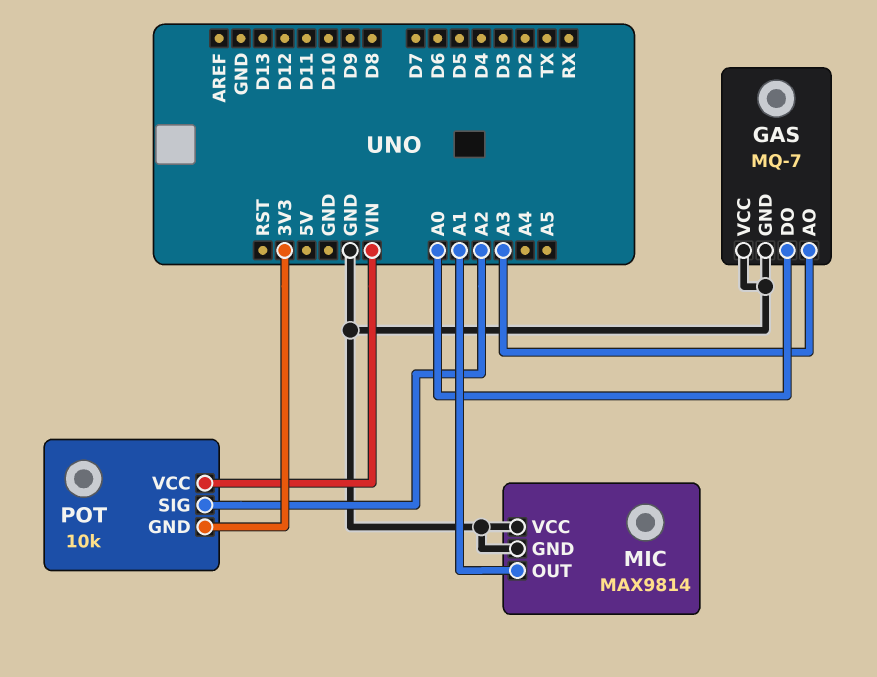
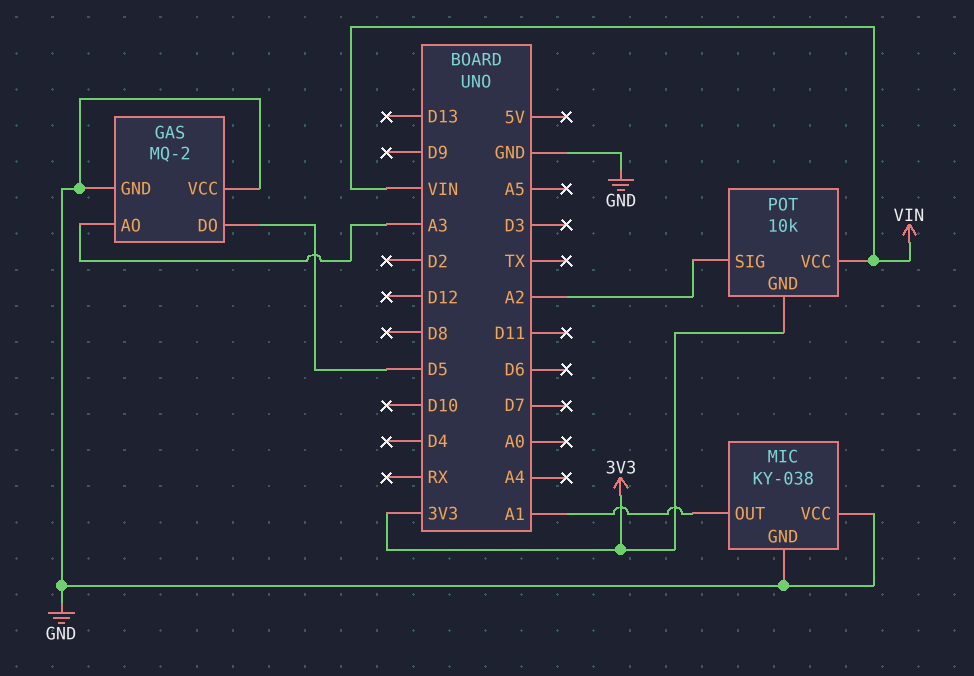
GAS: MQ-7 -> MQ-2
GAS pin DO: A0 -> D5
MIC: MAX9814 -> KY-038

